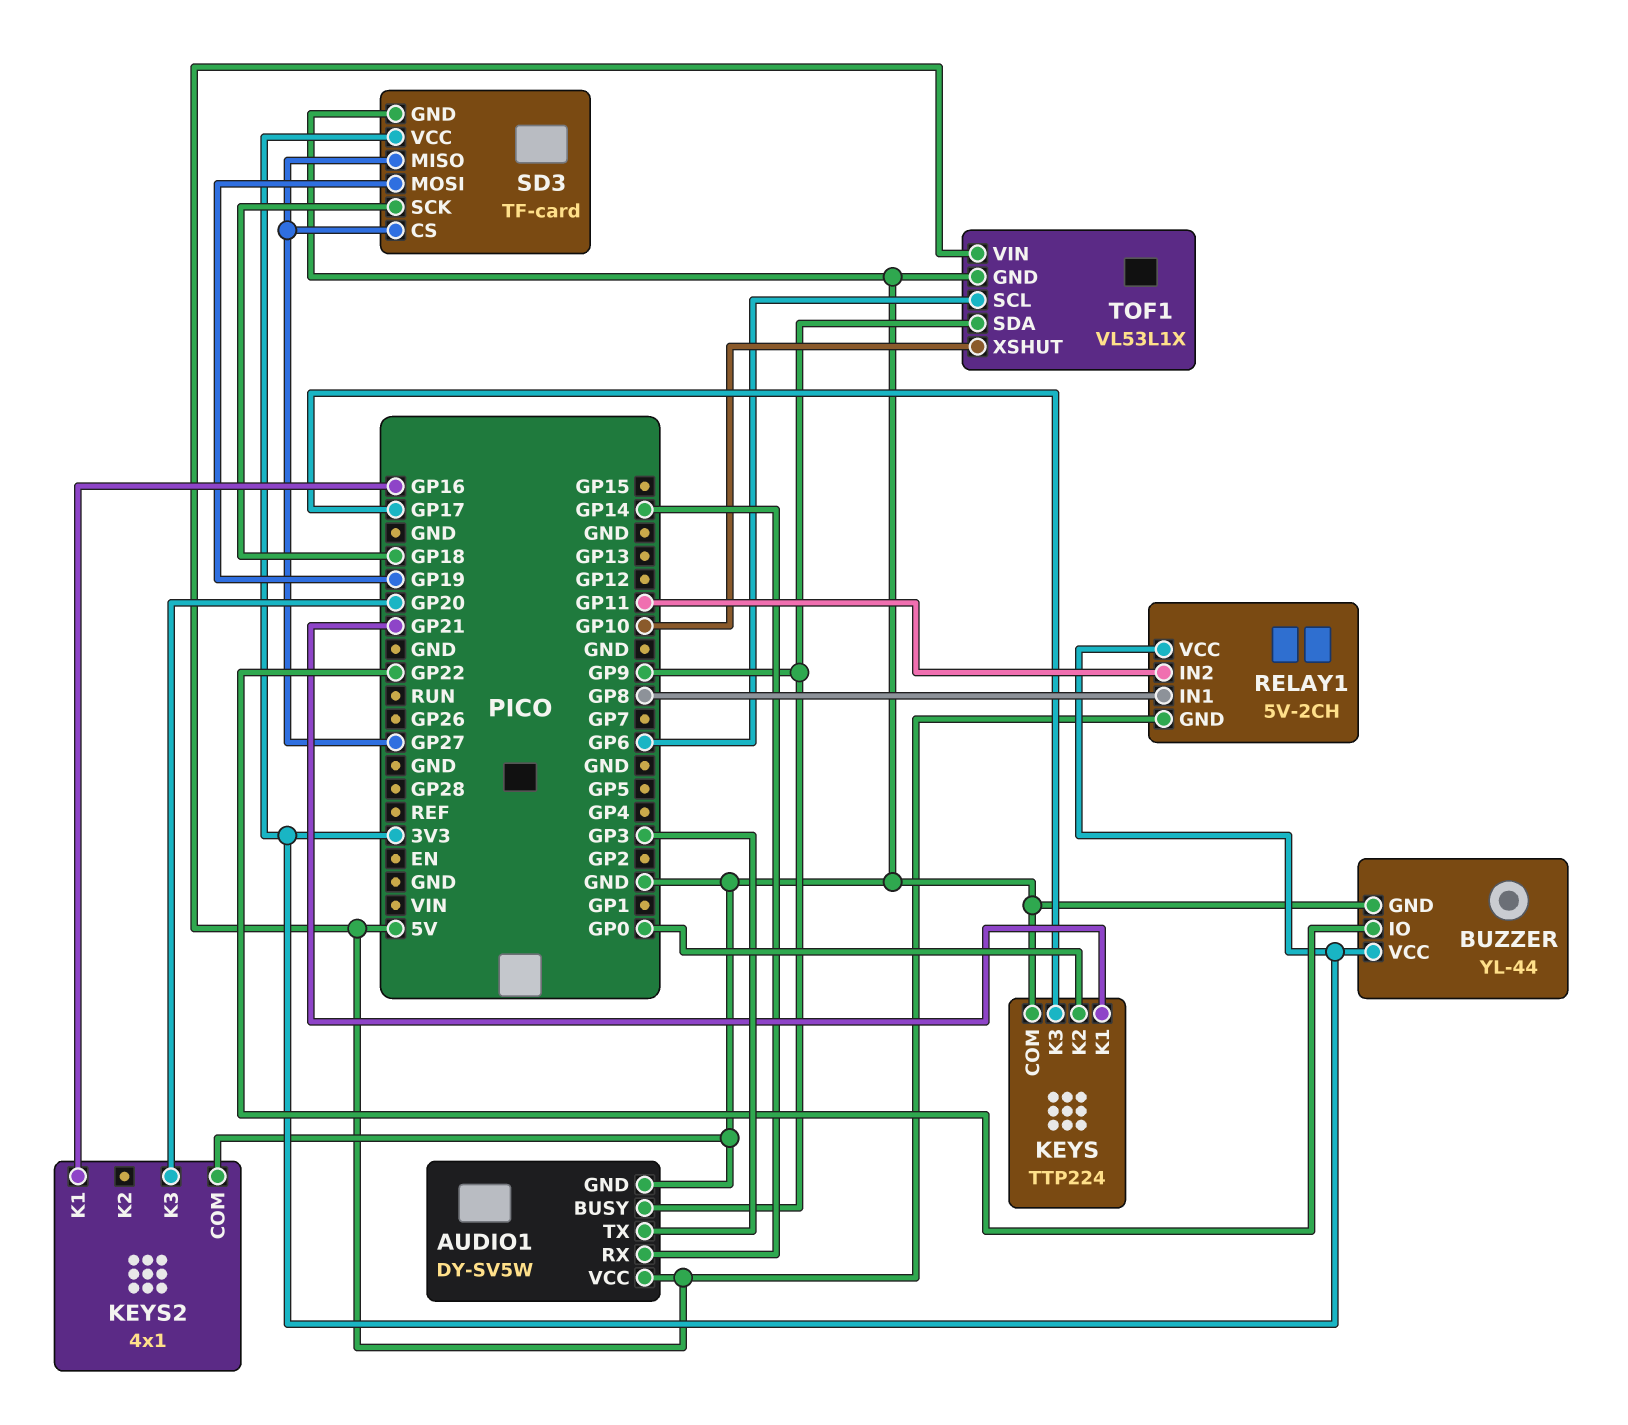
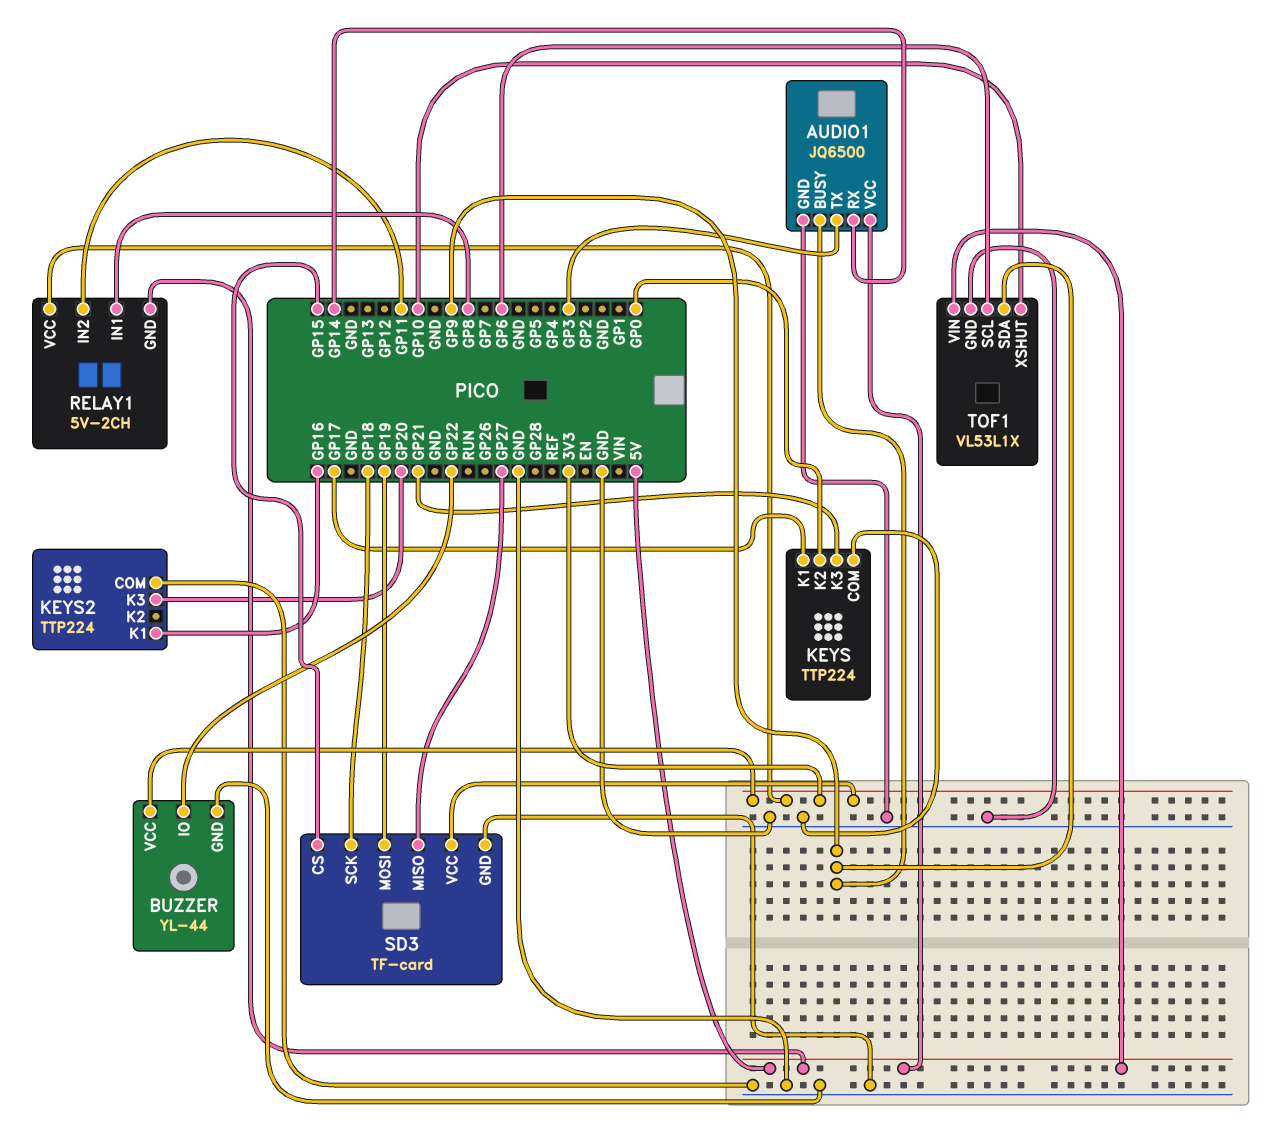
AUDIO1: DY-SV5W -> JQ6500
KEYS pin K1: GP21 -> GP17
KEYS pin K3: GP17 -> GP21
KEYS2: 4x1 -> TTP224
SD3 pin CS: GP27 -> GP15

